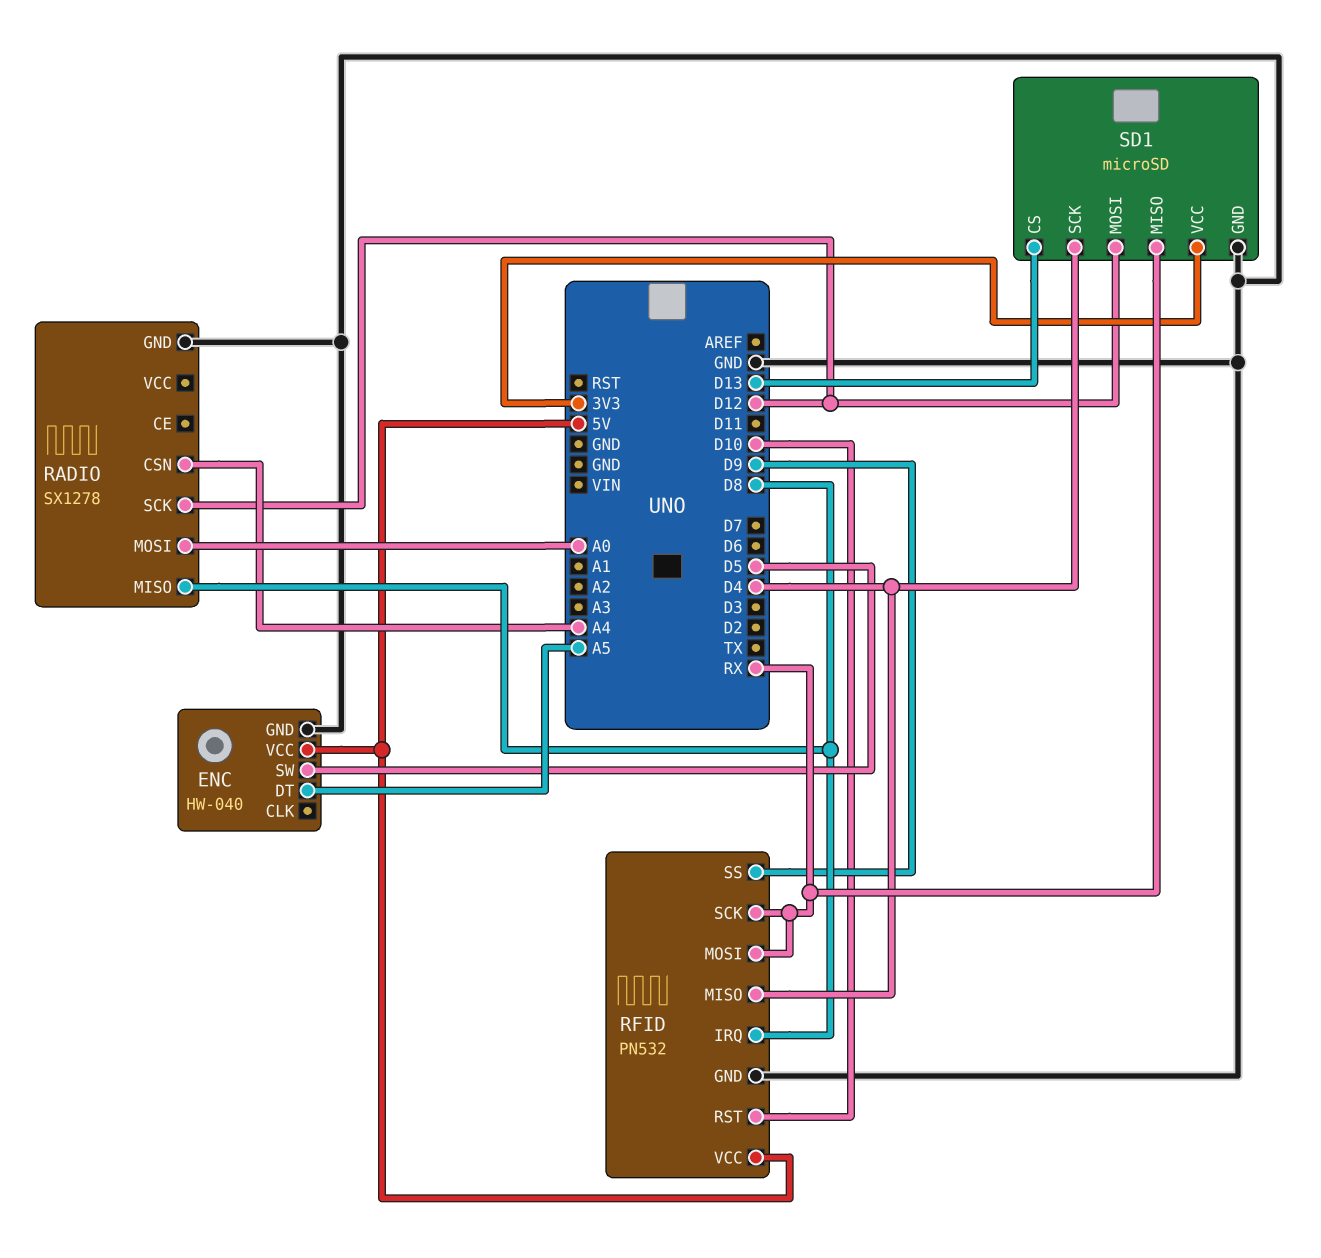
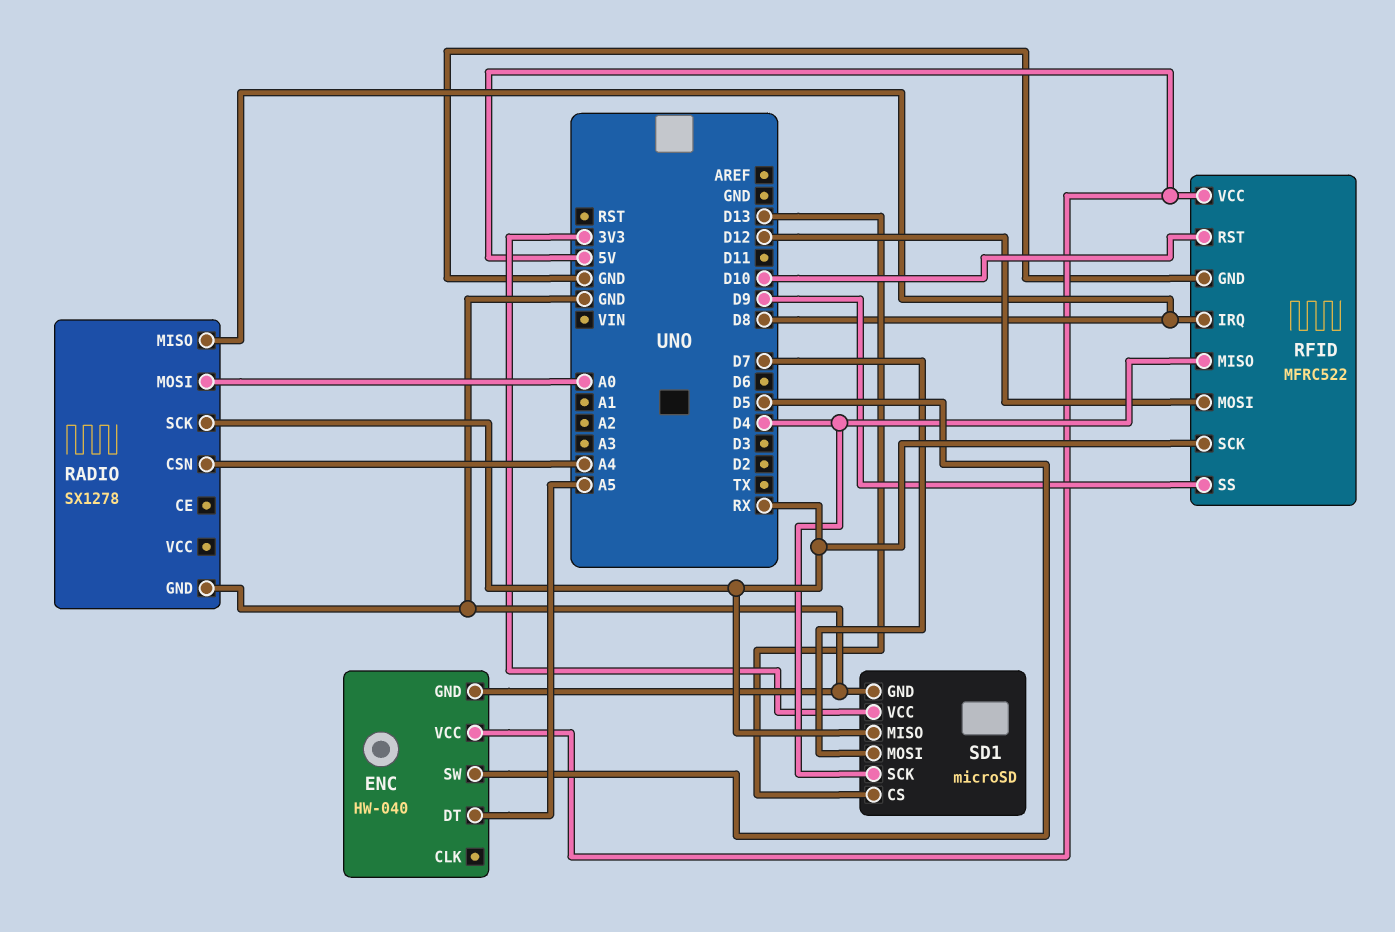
RADIO pin SCK: D12 -> RX
RFID: PN532 -> MFRC522
RFID pin MOSI: RX -> D12
SD1 pin MOSI: D12 -> D7

